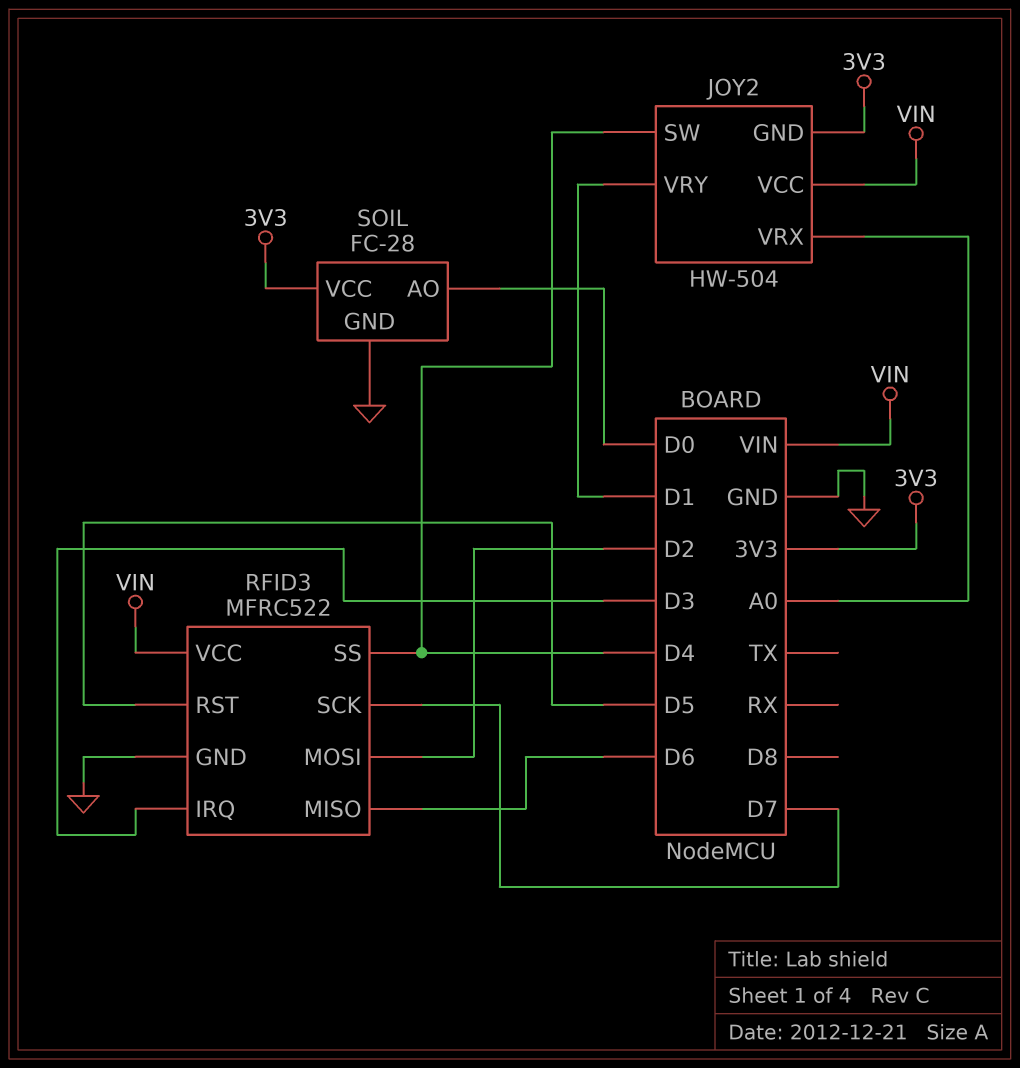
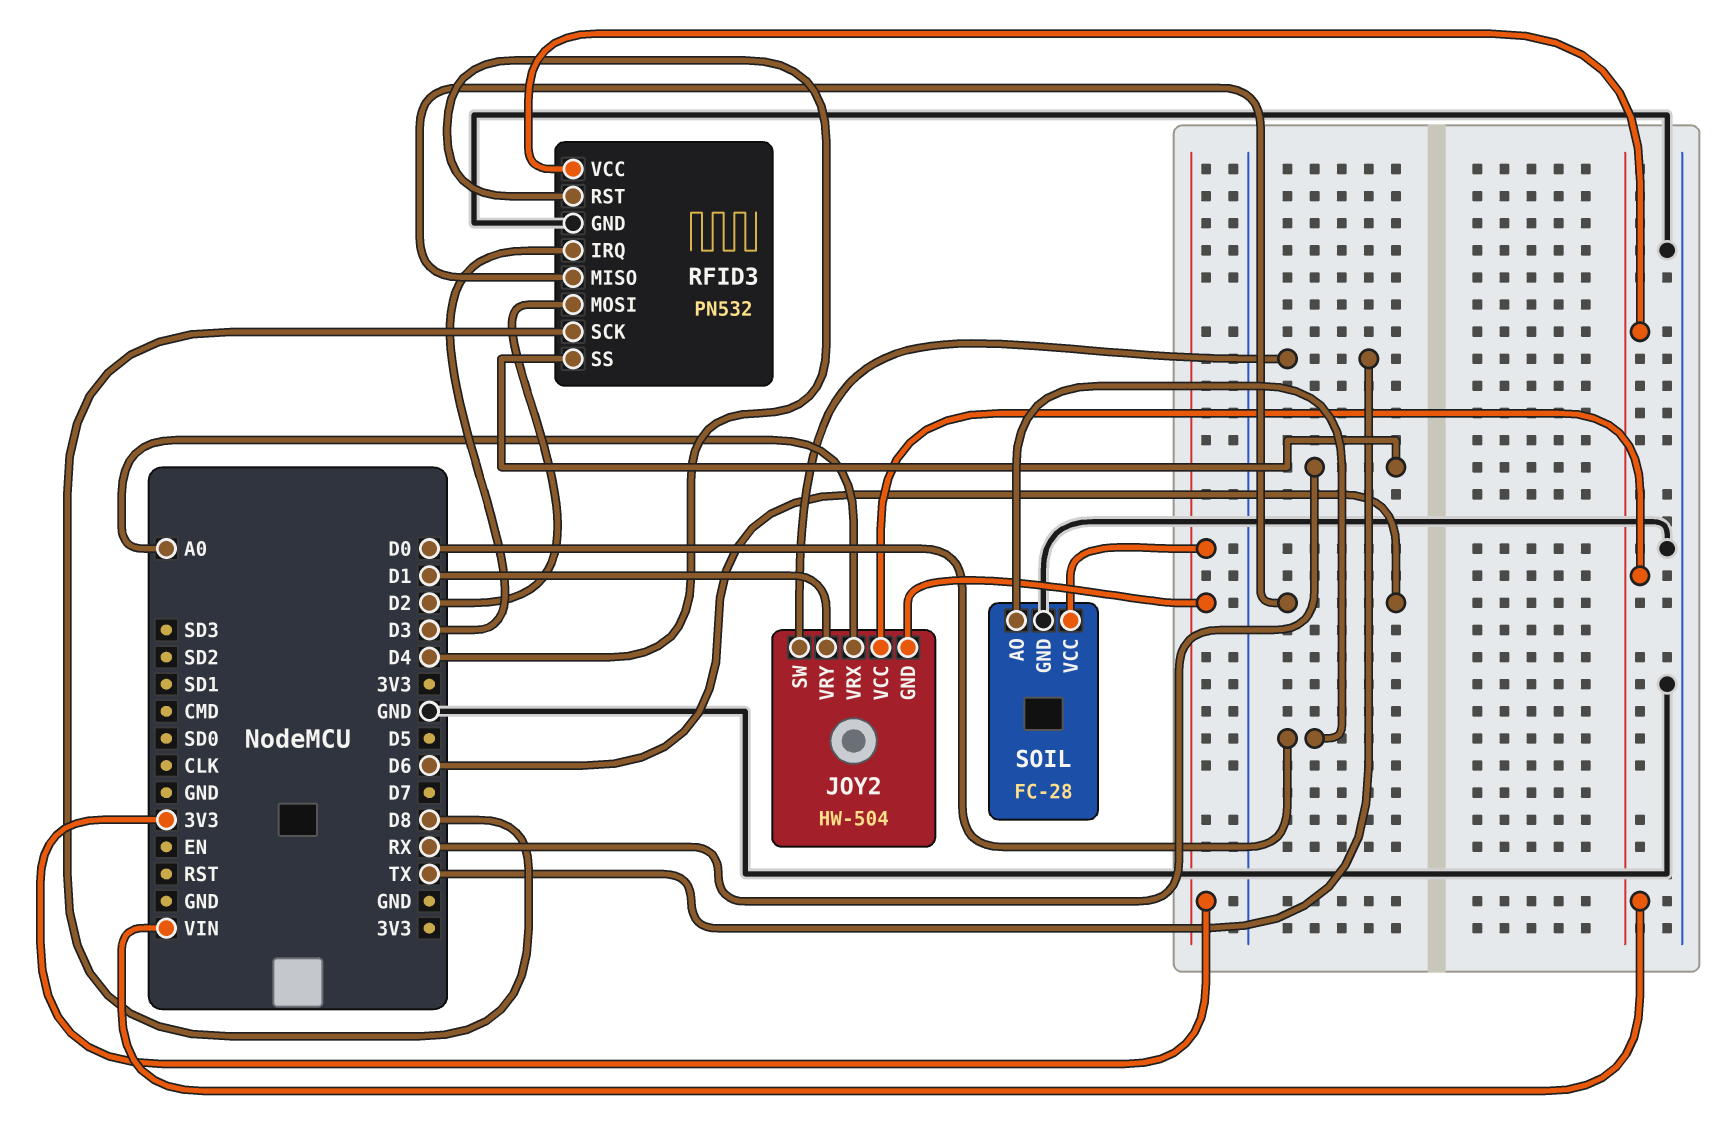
JOY2 pin SW: D4 -> TX
RFID3: MFRC522 -> PN532
RFID3 pin RST: D5 -> D4
RFID3 pin SCK: D7 -> D8
RFID3 pin SS: D4 -> RX

